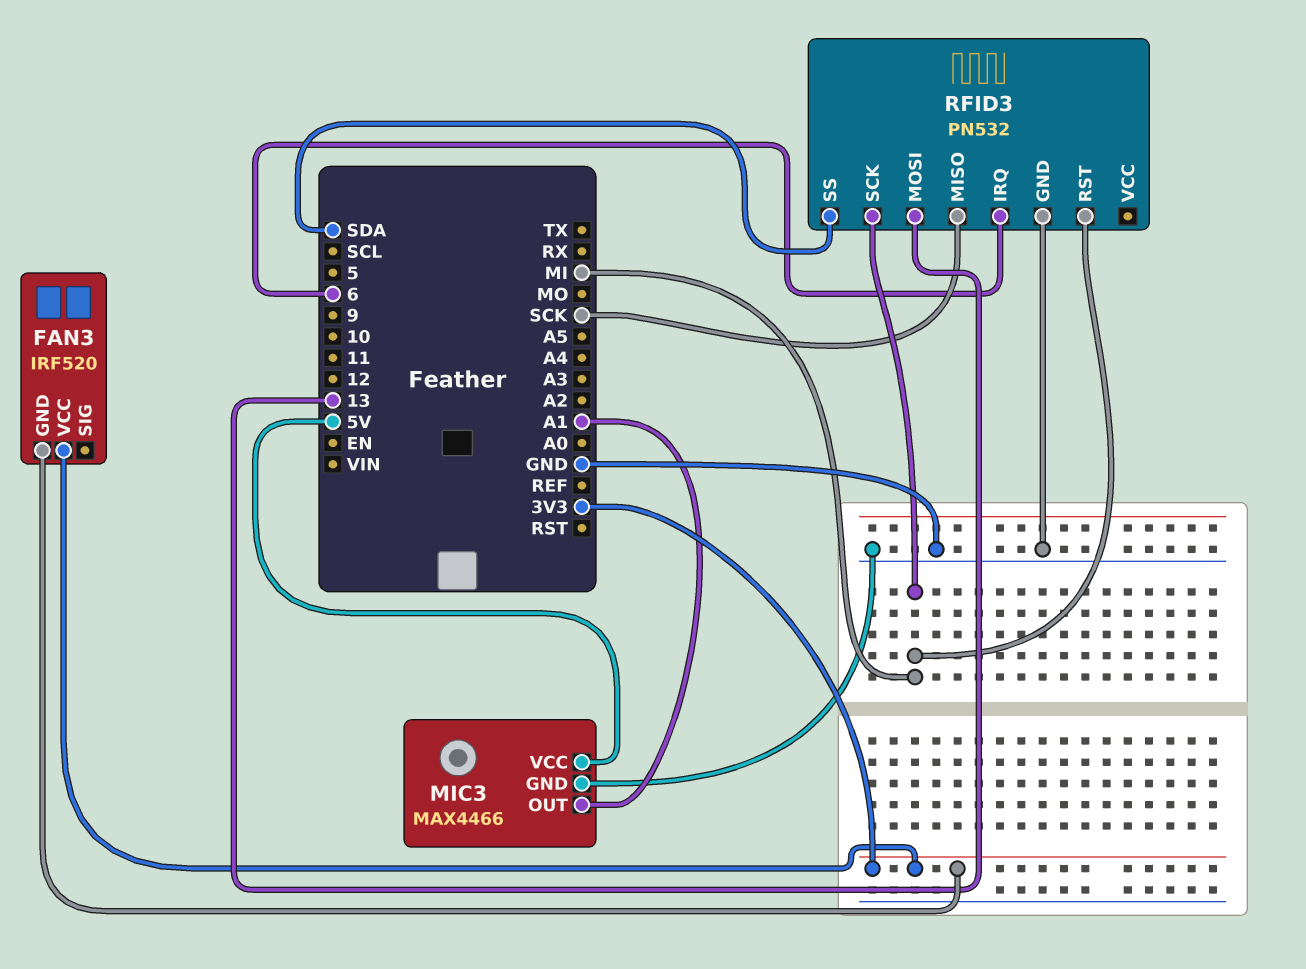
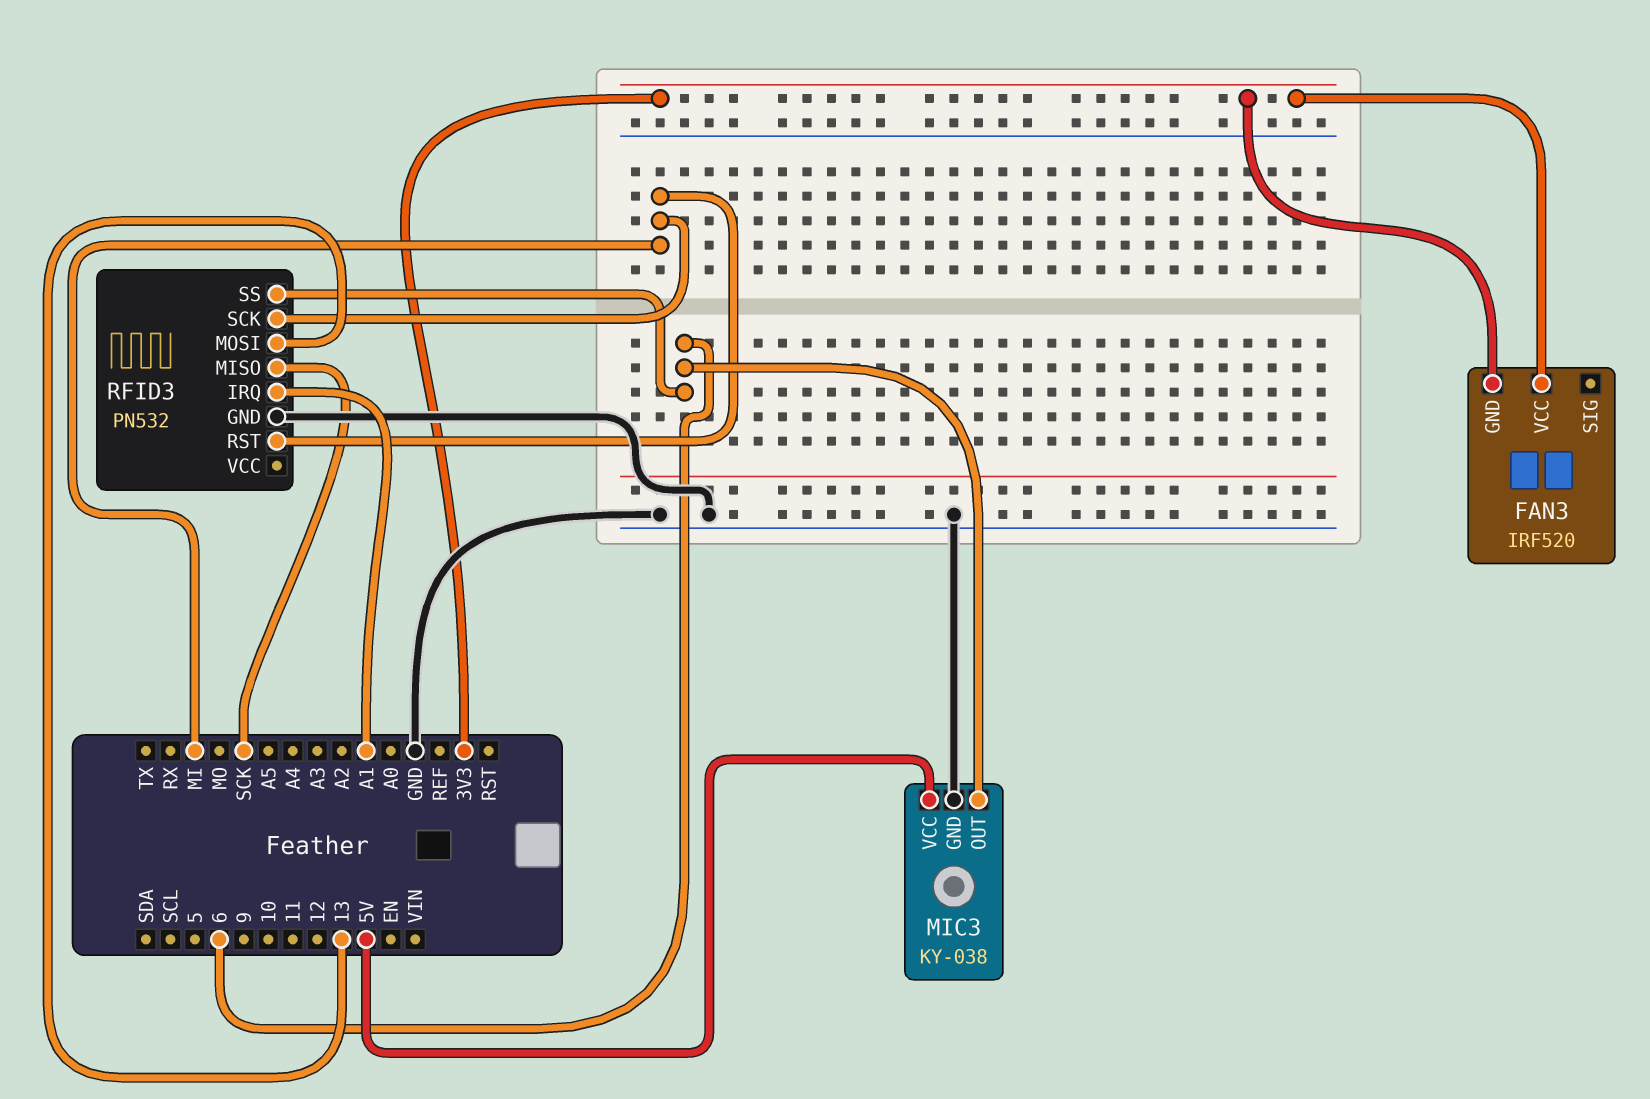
MIC3: MAX4466 -> KY-038
MIC3 pin OUT: A1 -> 6
RFID3 pin IRQ: 6 -> A1
RFID3 pin SS: SDA -> 6

